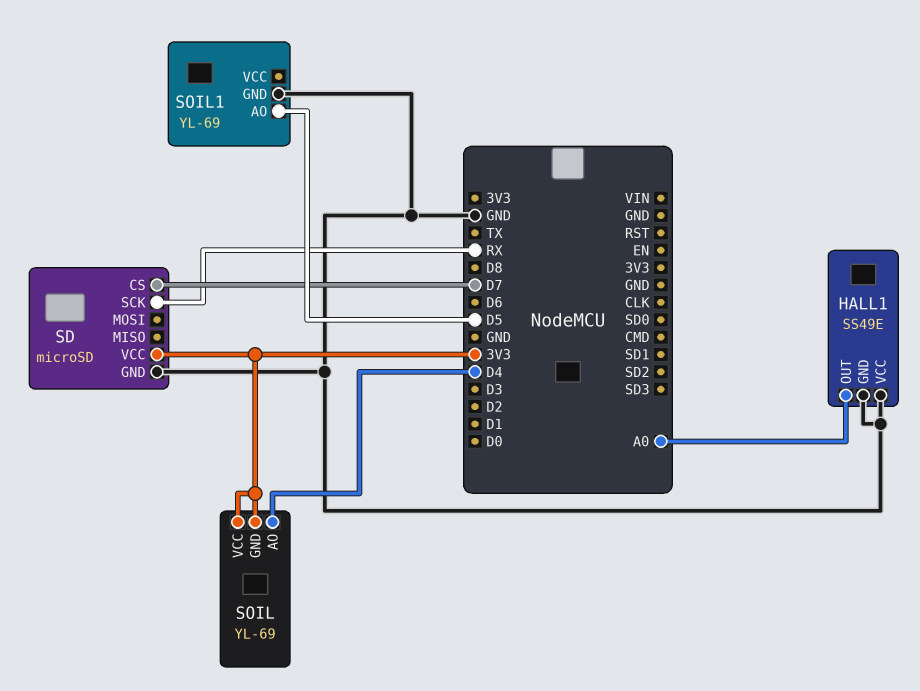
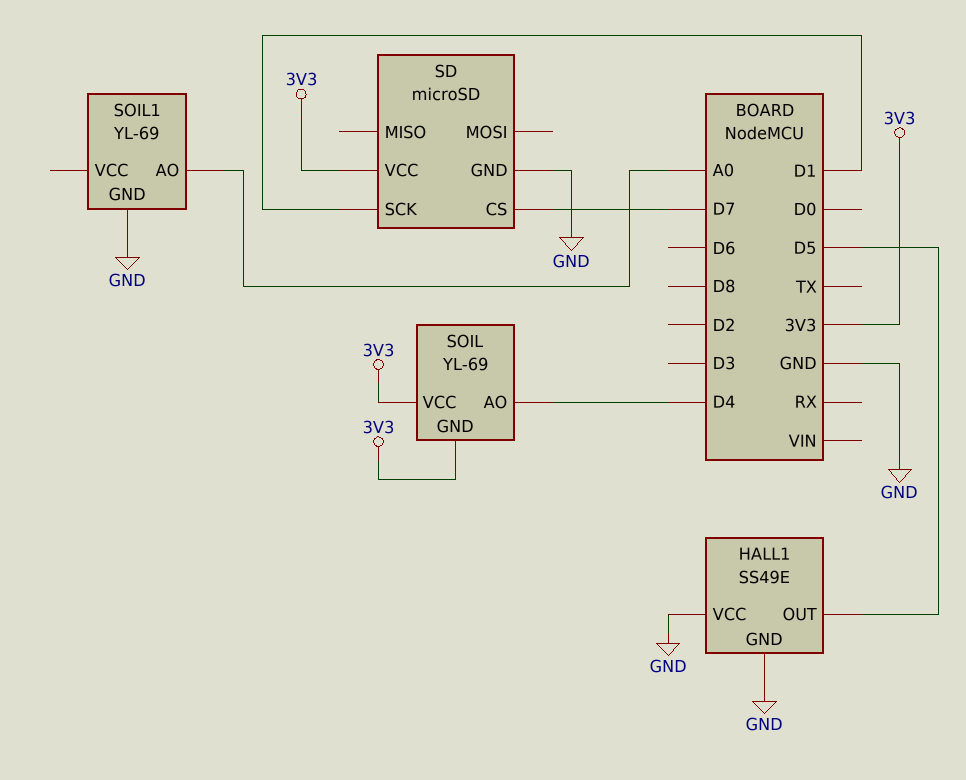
HALL1 pin OUT: A0 -> D5
SD pin SCK: RX -> D1
SOIL1 pin AO: D5 -> A0

